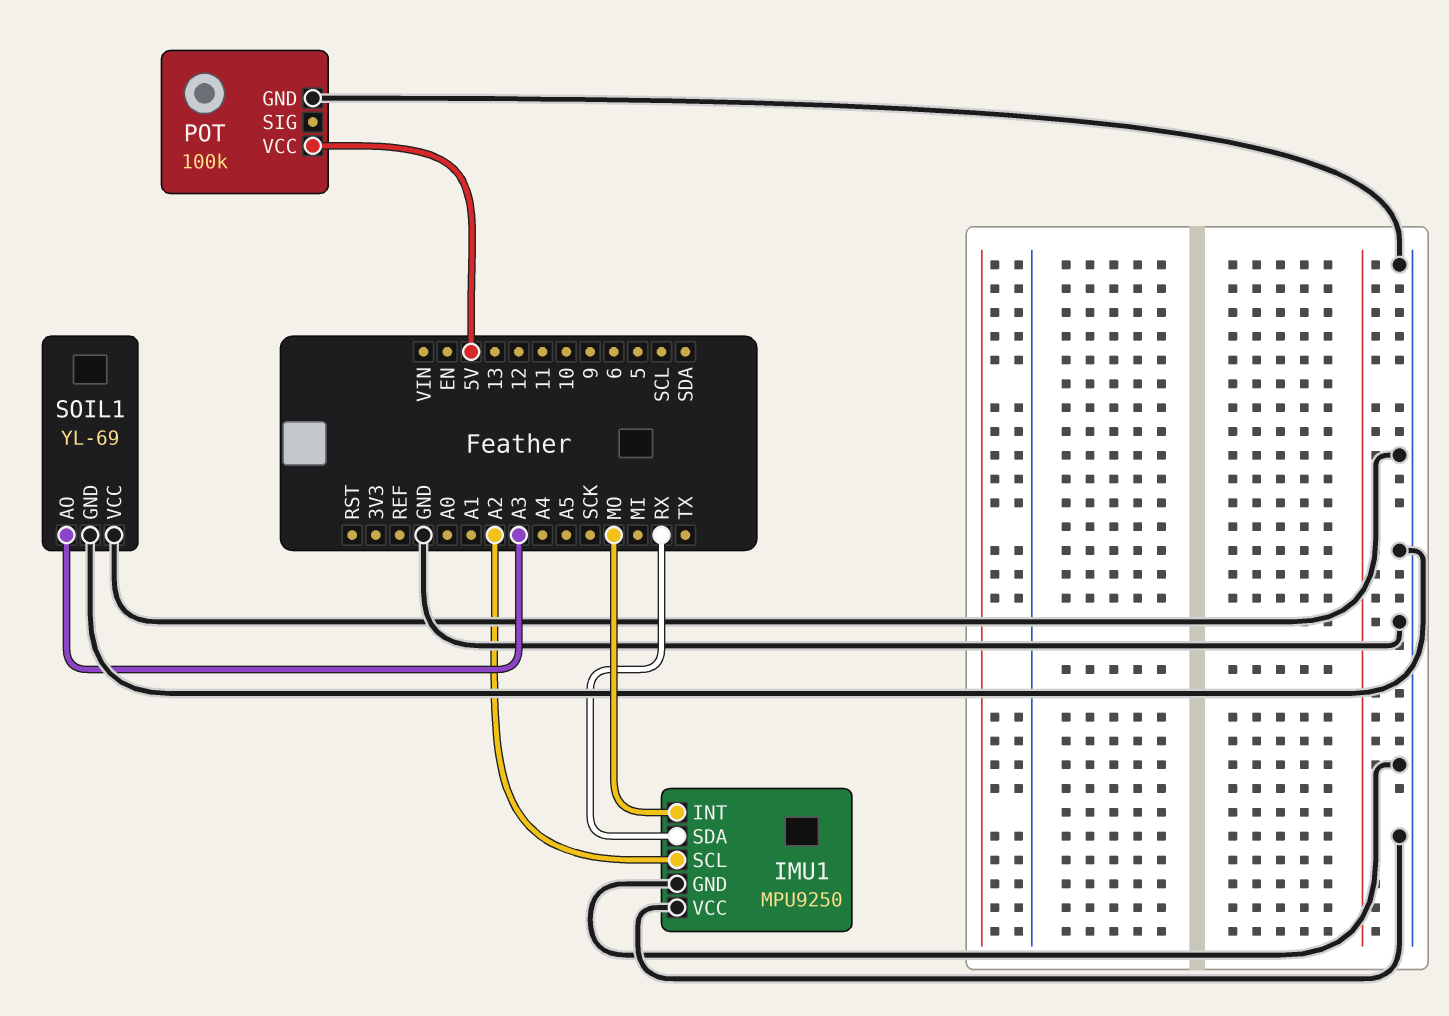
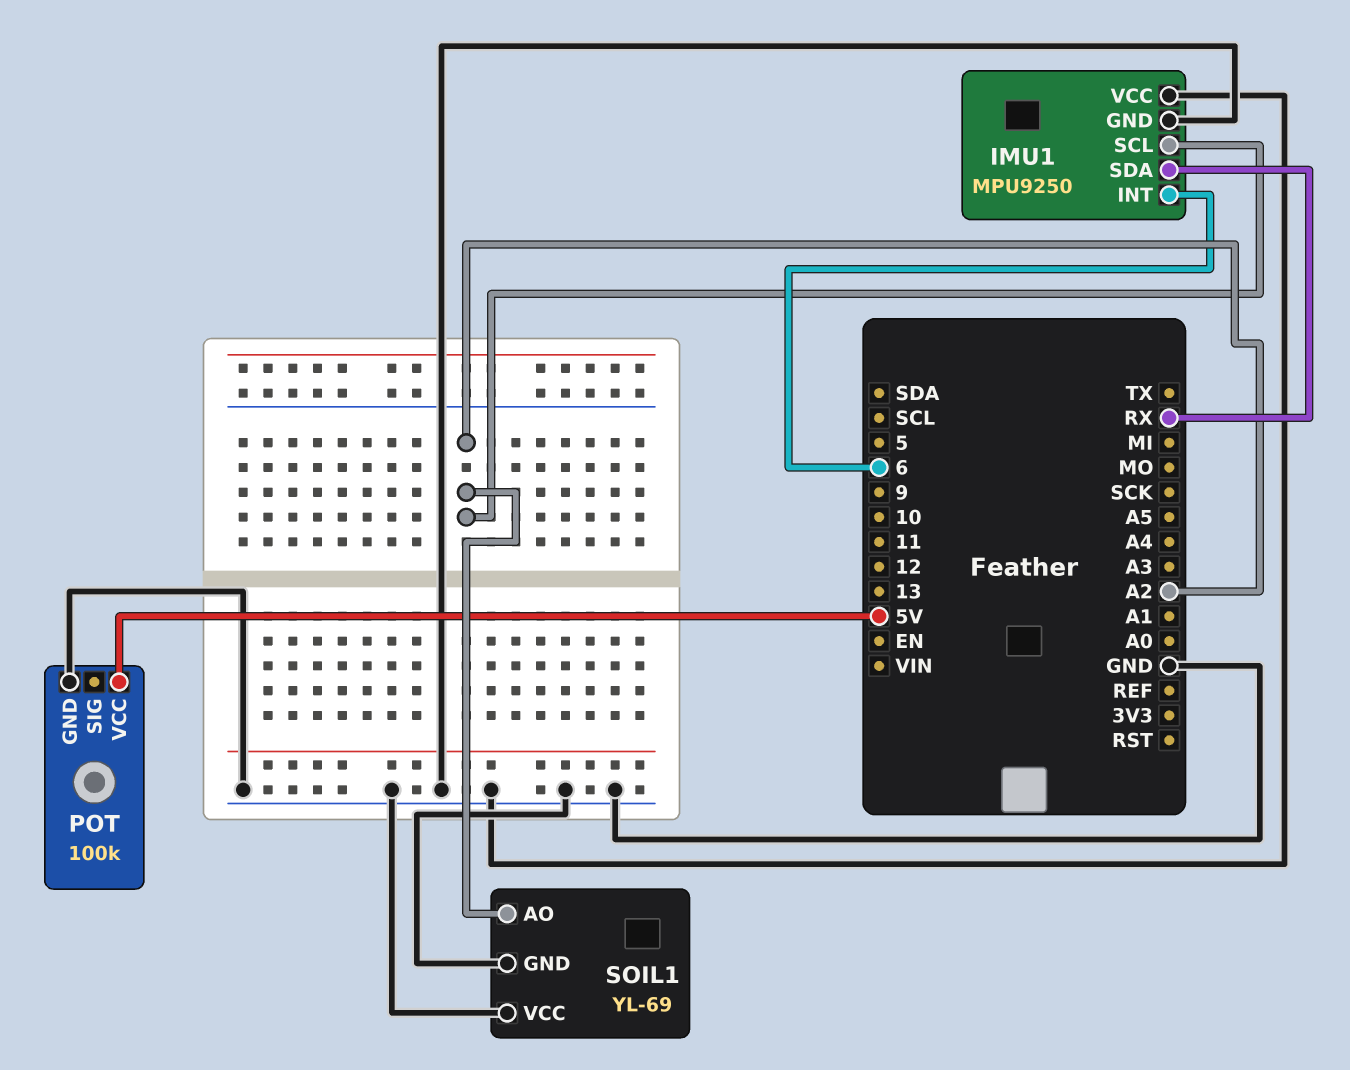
IMU1 pin INT: MO -> 6
SOIL1 pin AO: A3 -> A2

